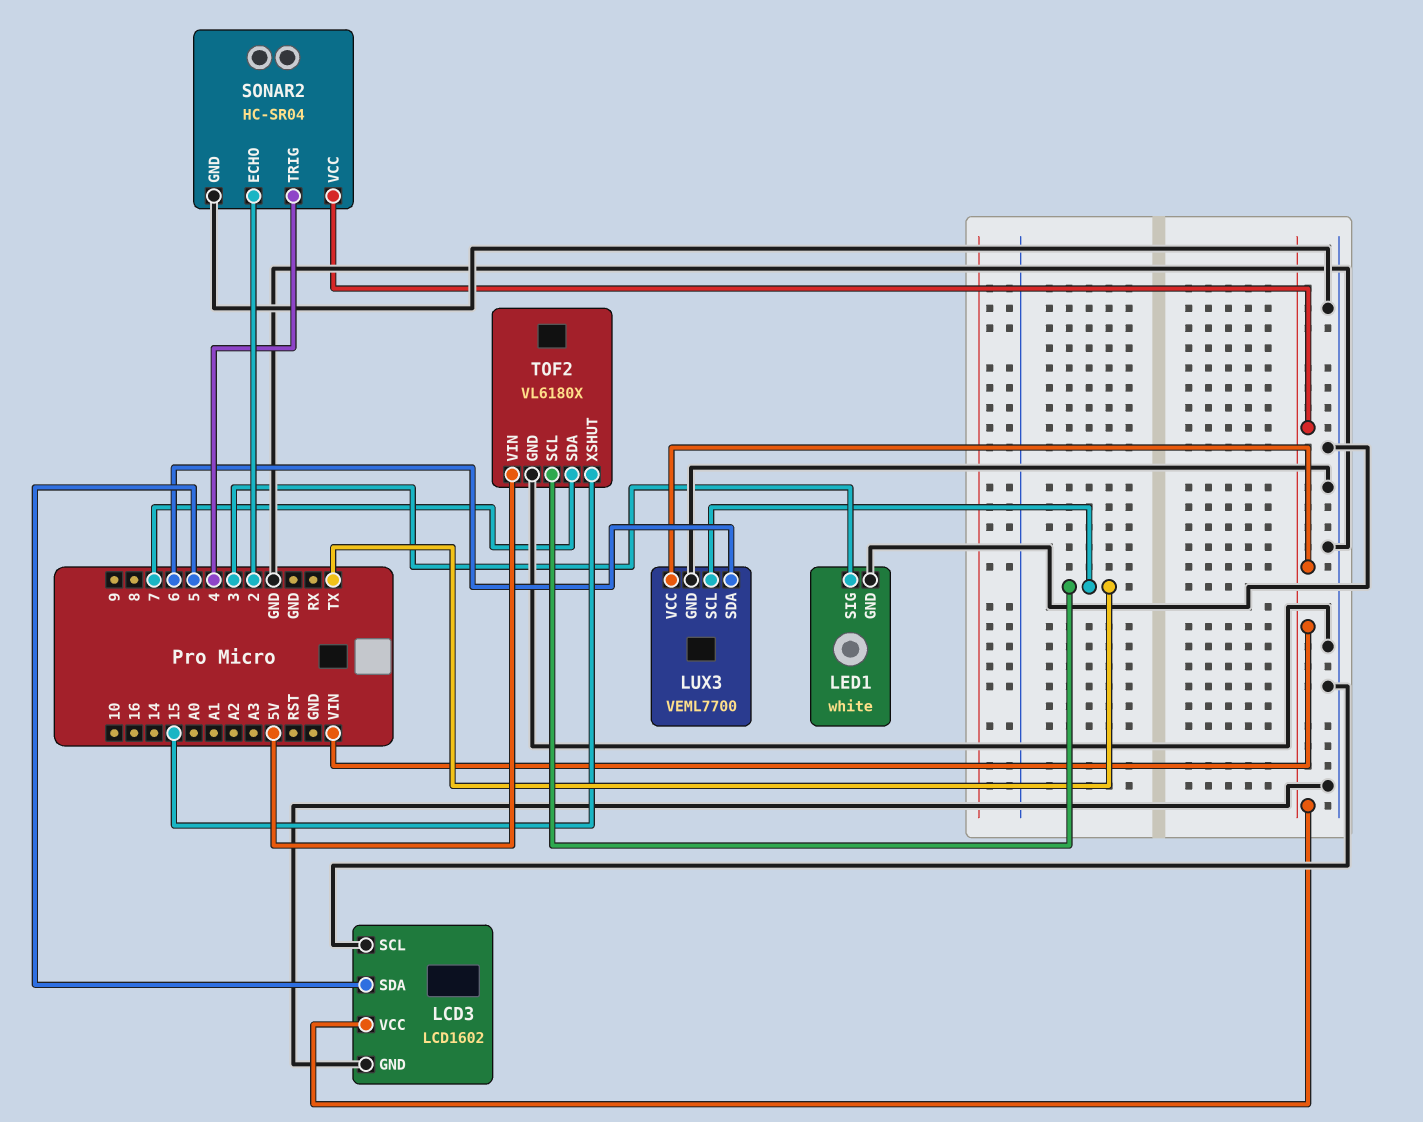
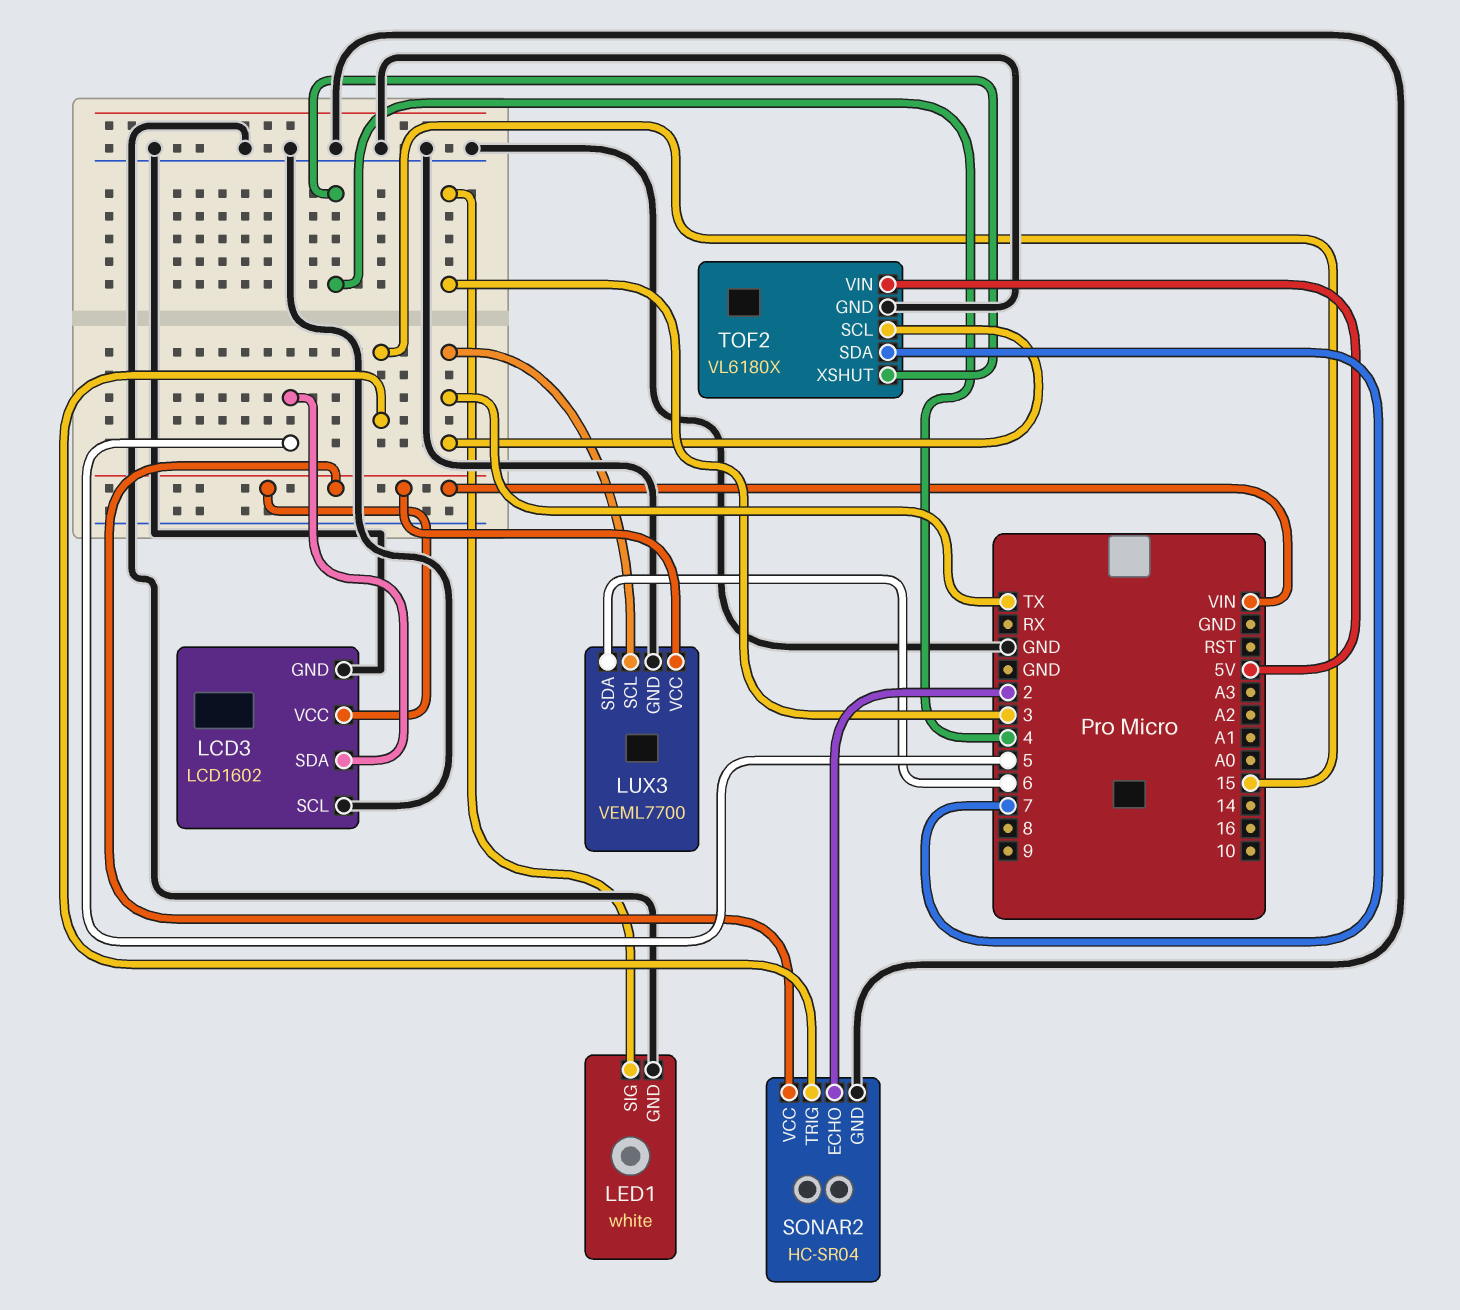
SONAR2 pin TRIG: 4 -> 15
TOF2 pin XSHUT: 15 -> 4

